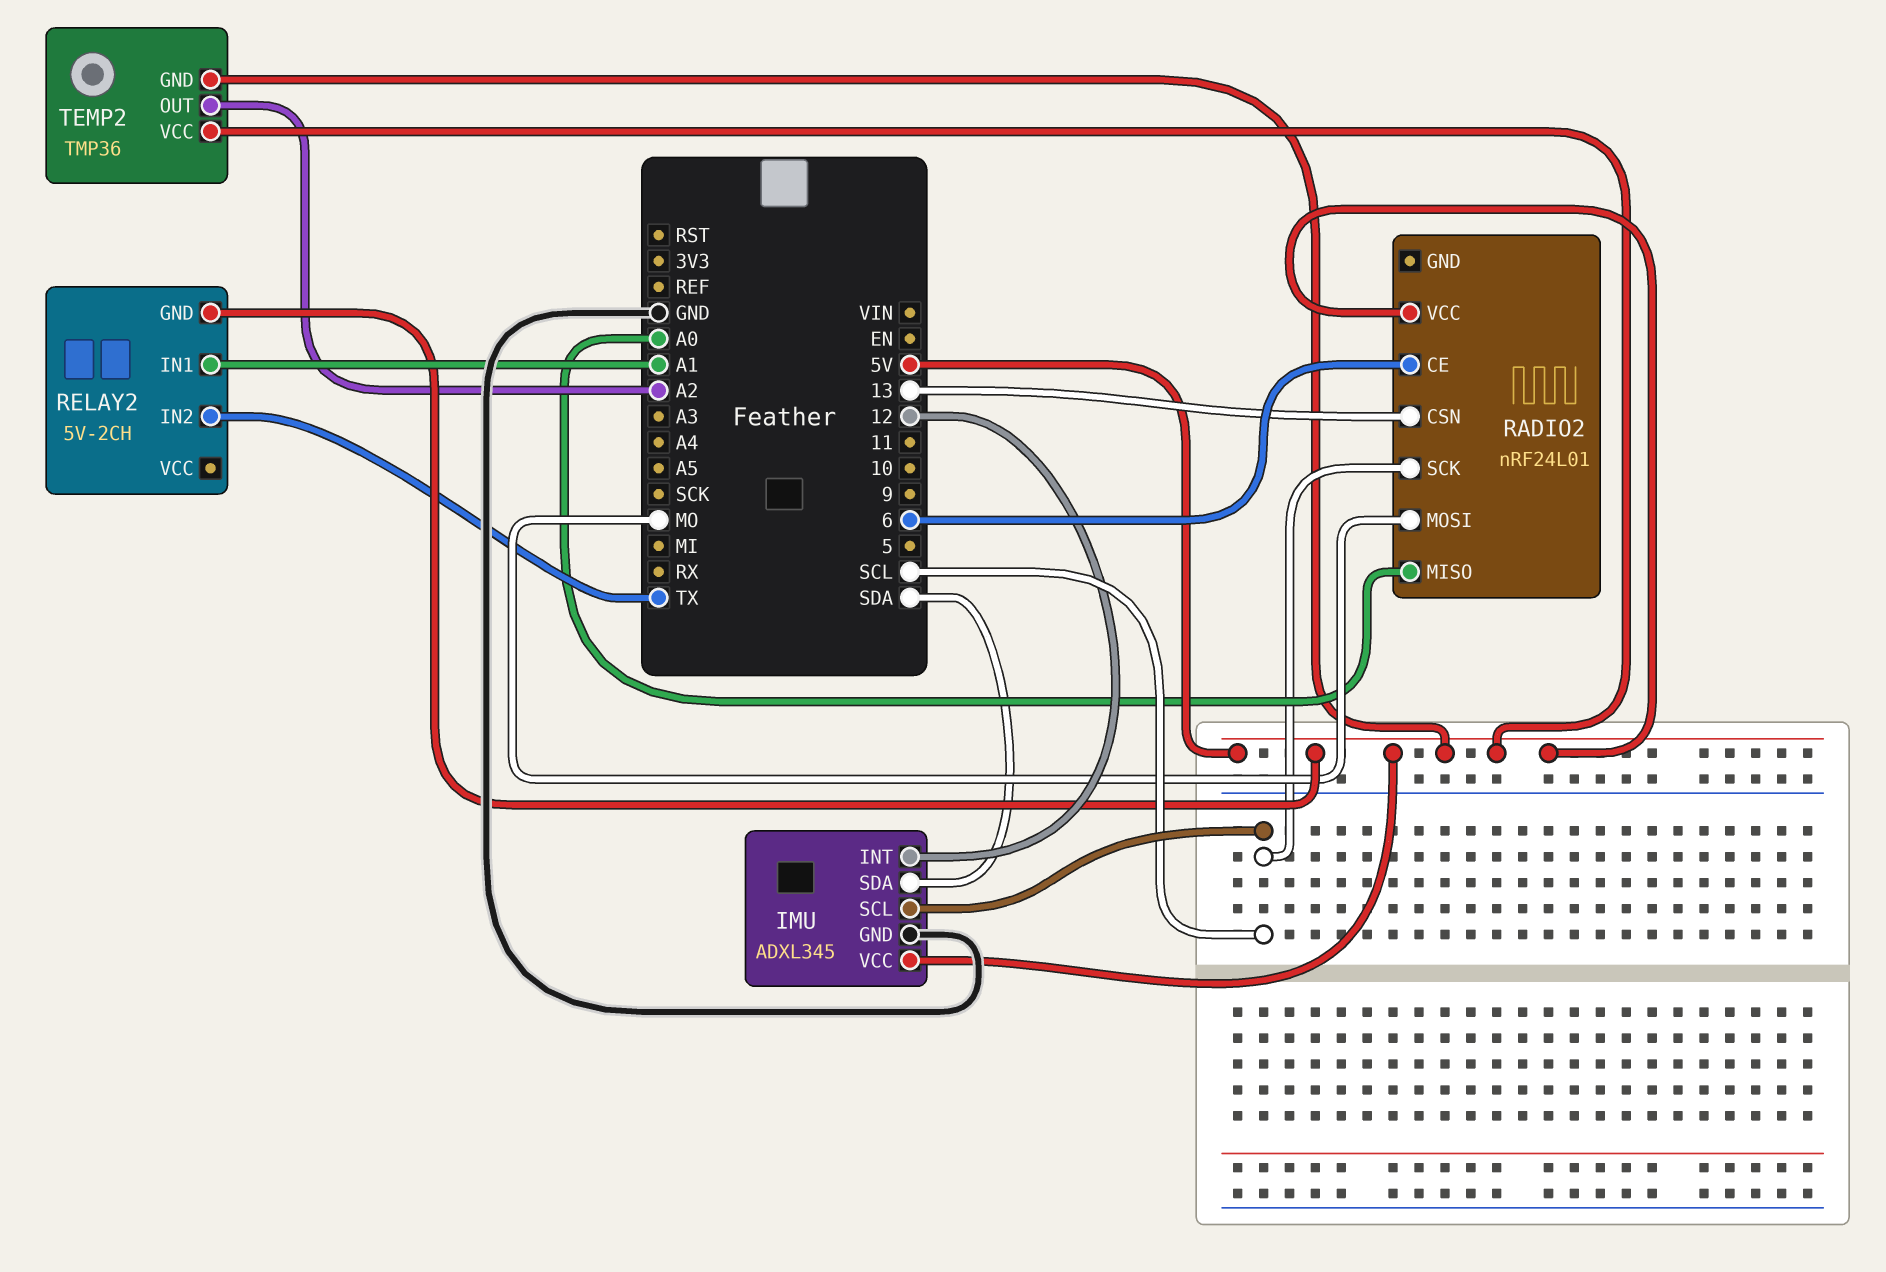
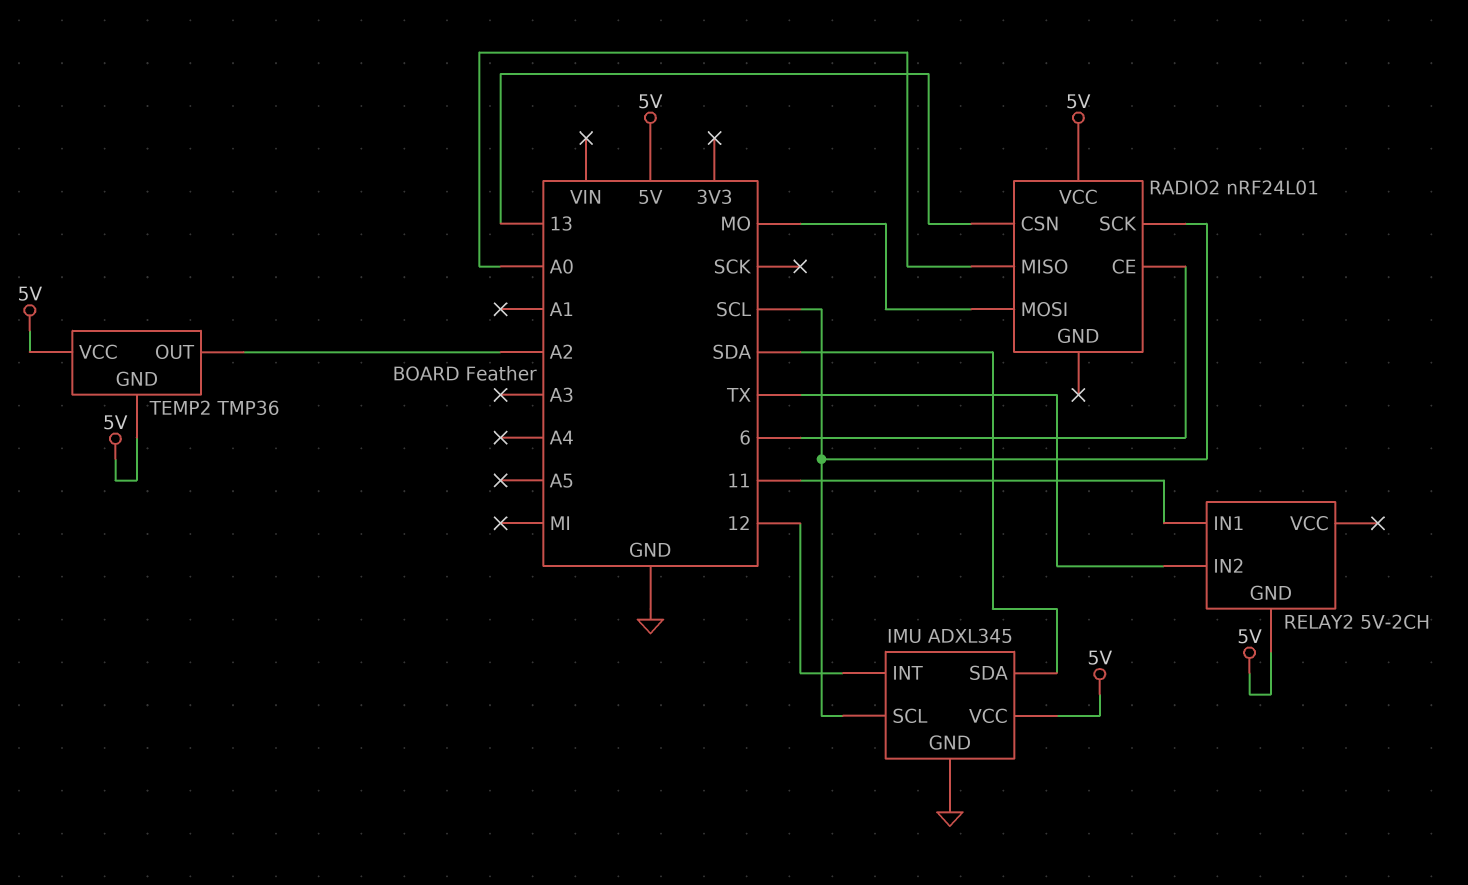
RELAY2 pin IN1: A1 -> 11

